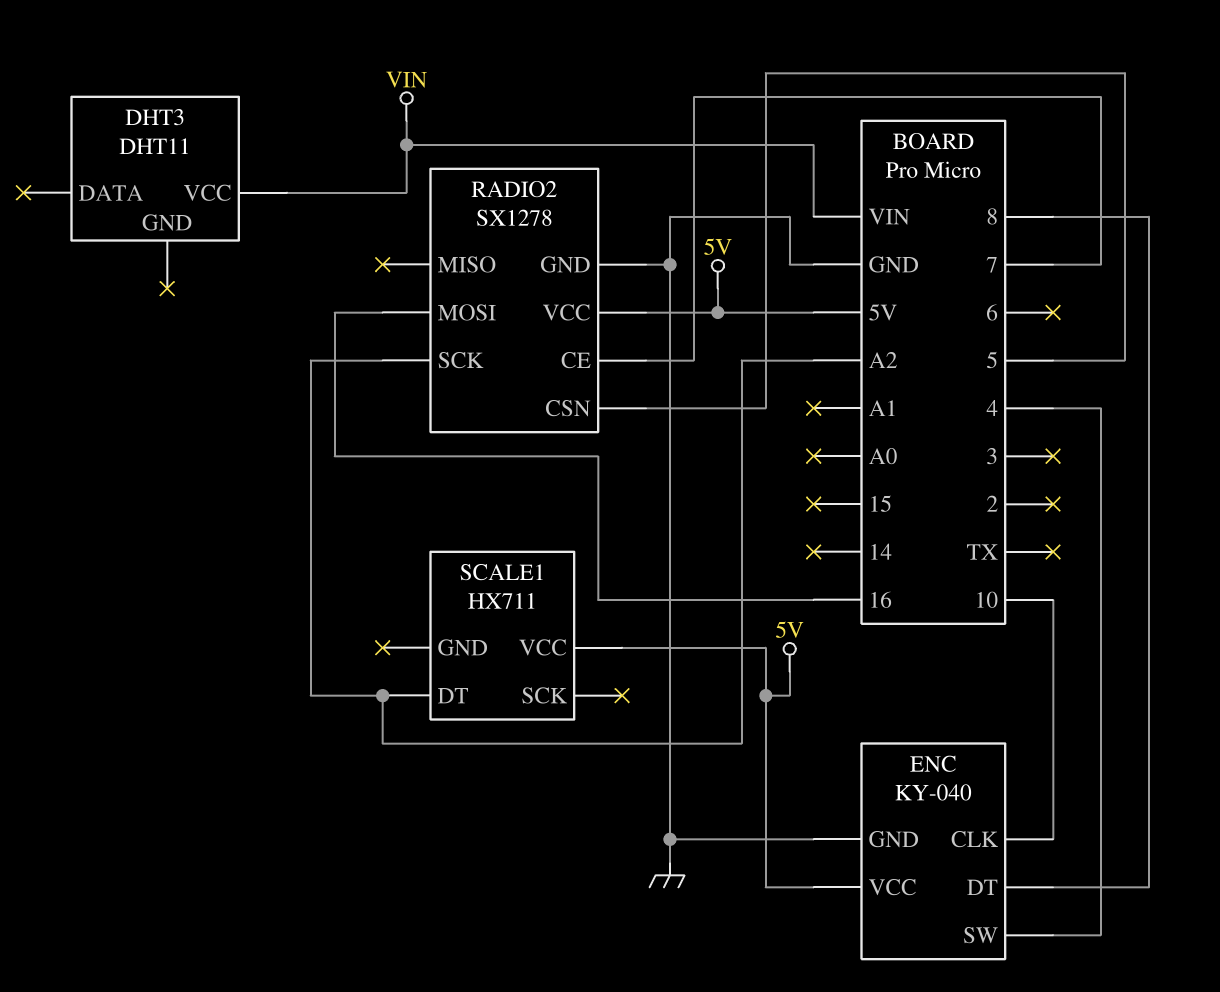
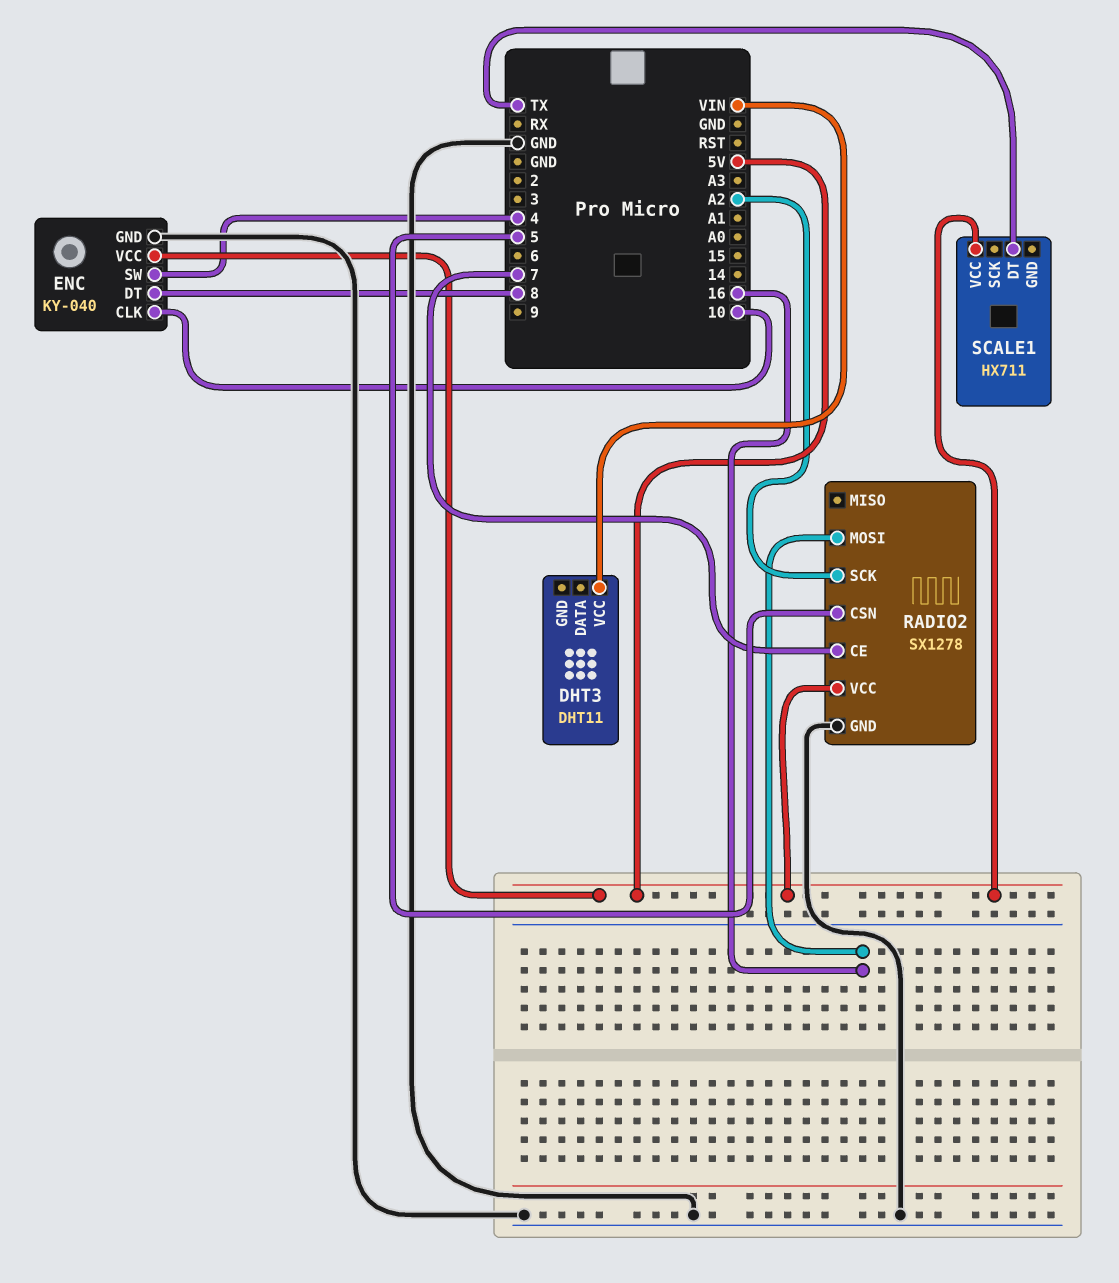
SCALE1 pin DT: A2 -> TX

